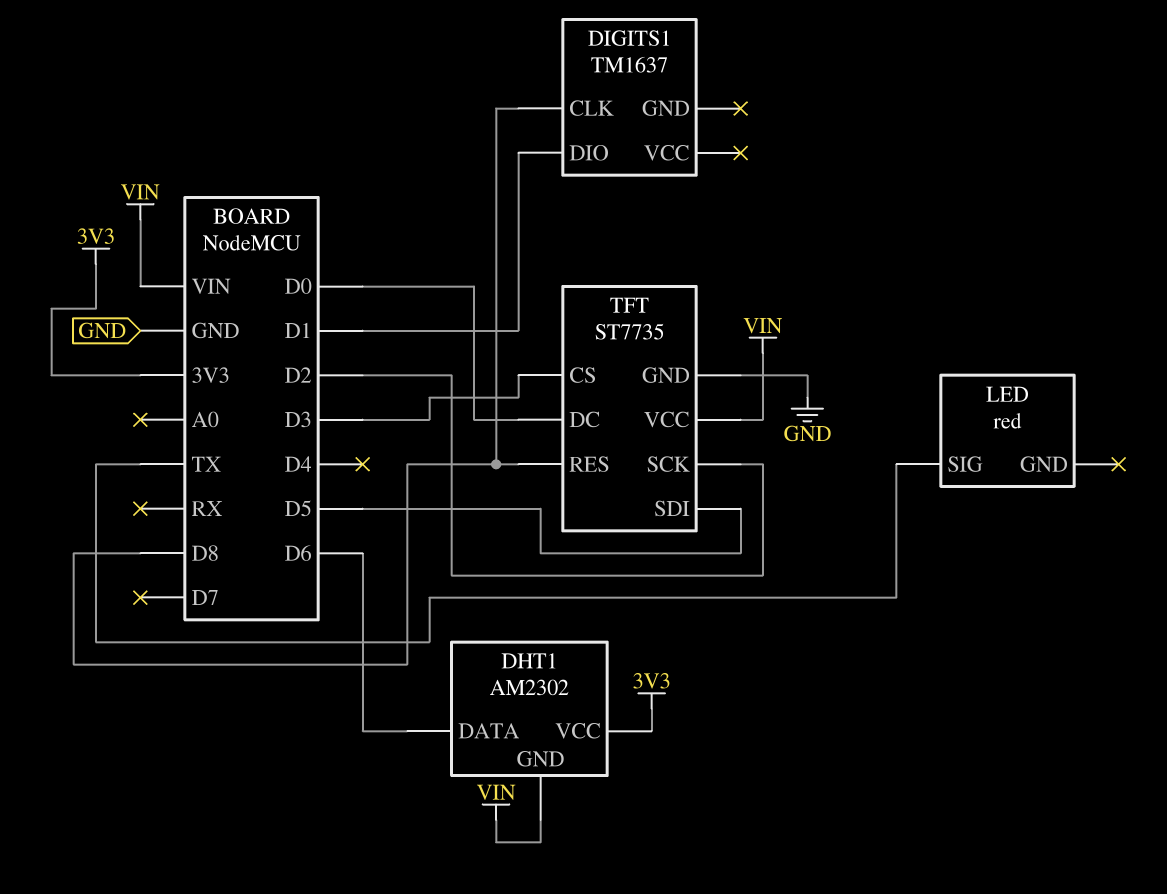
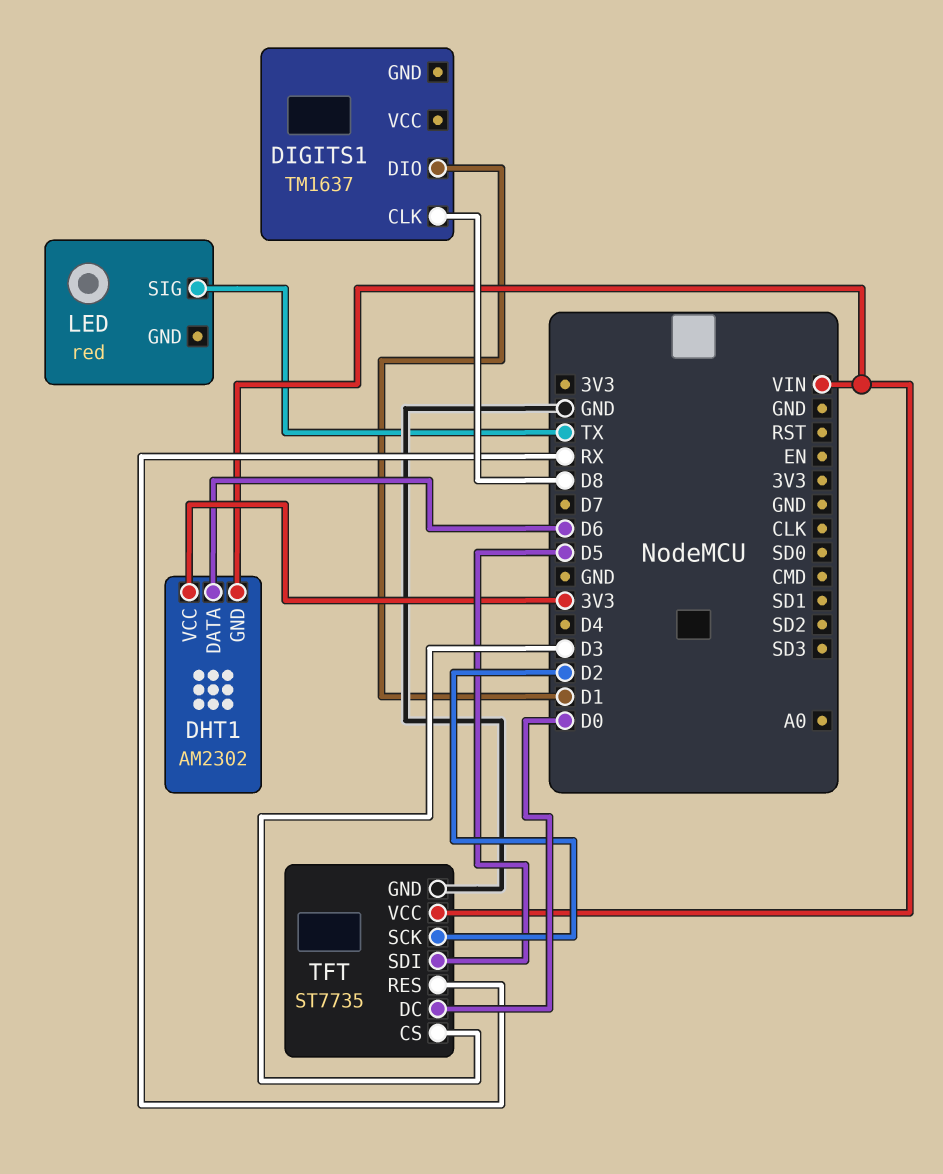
TFT pin RES: D8 -> RX

